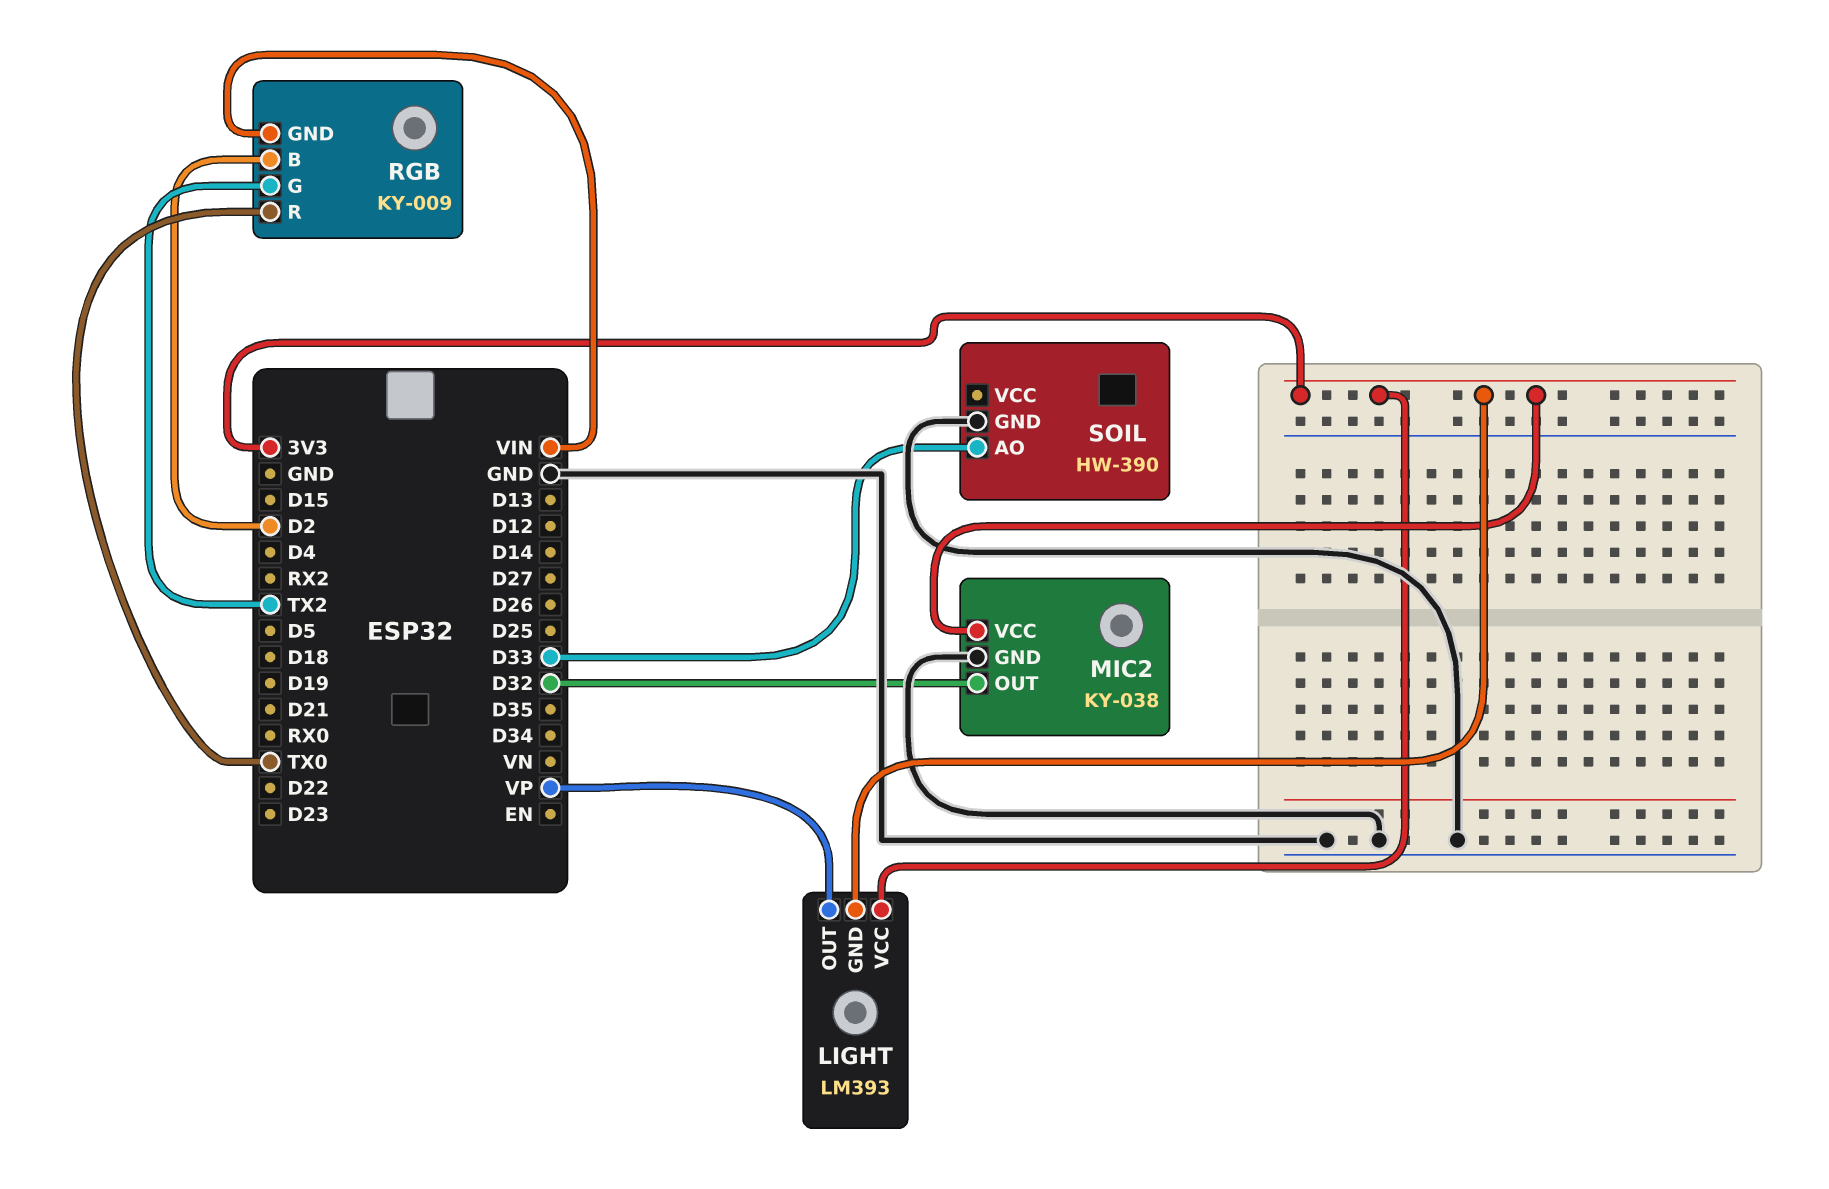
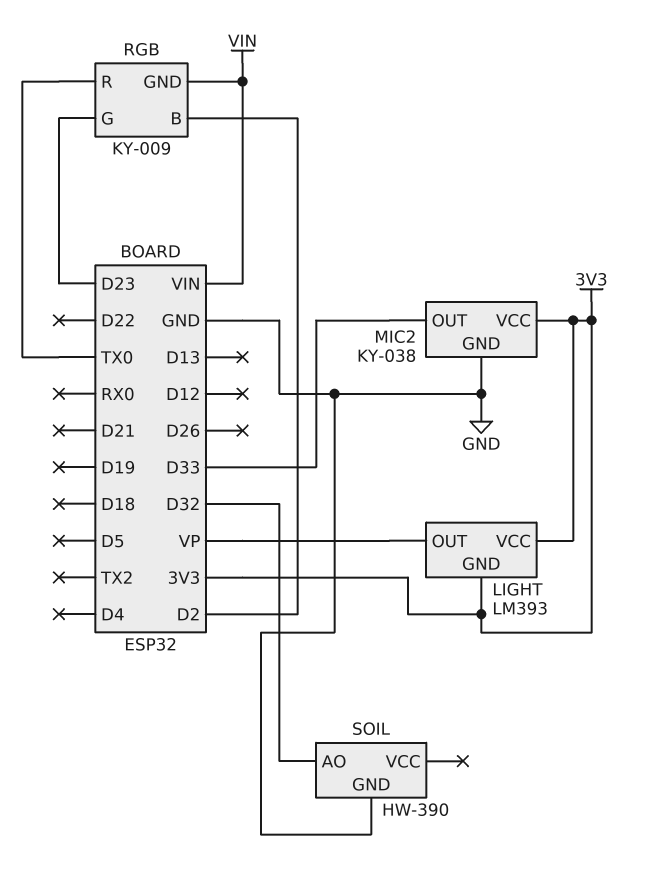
MIC2 pin OUT: D32 -> D33
RGB pin G: TX2 -> D23
SOIL pin AO: D33 -> D32

